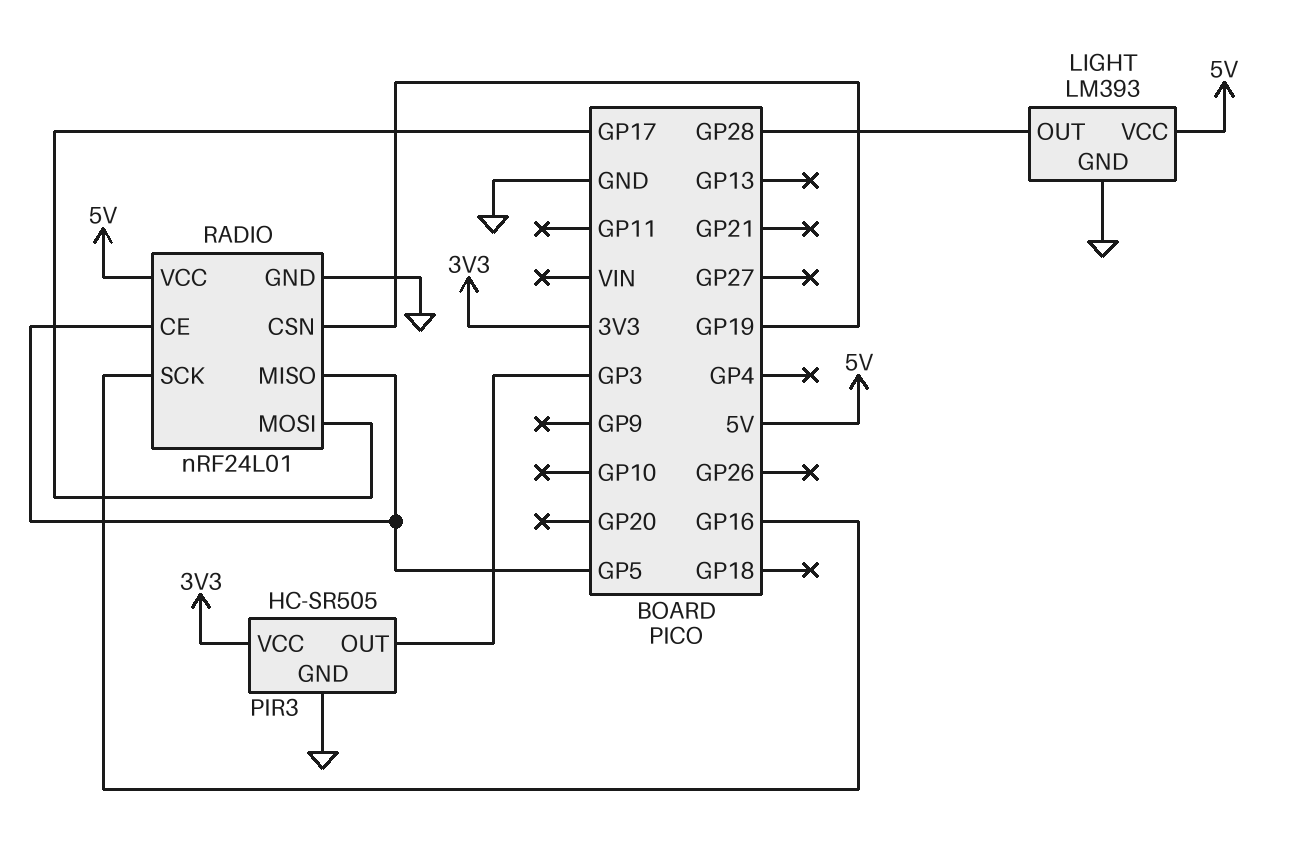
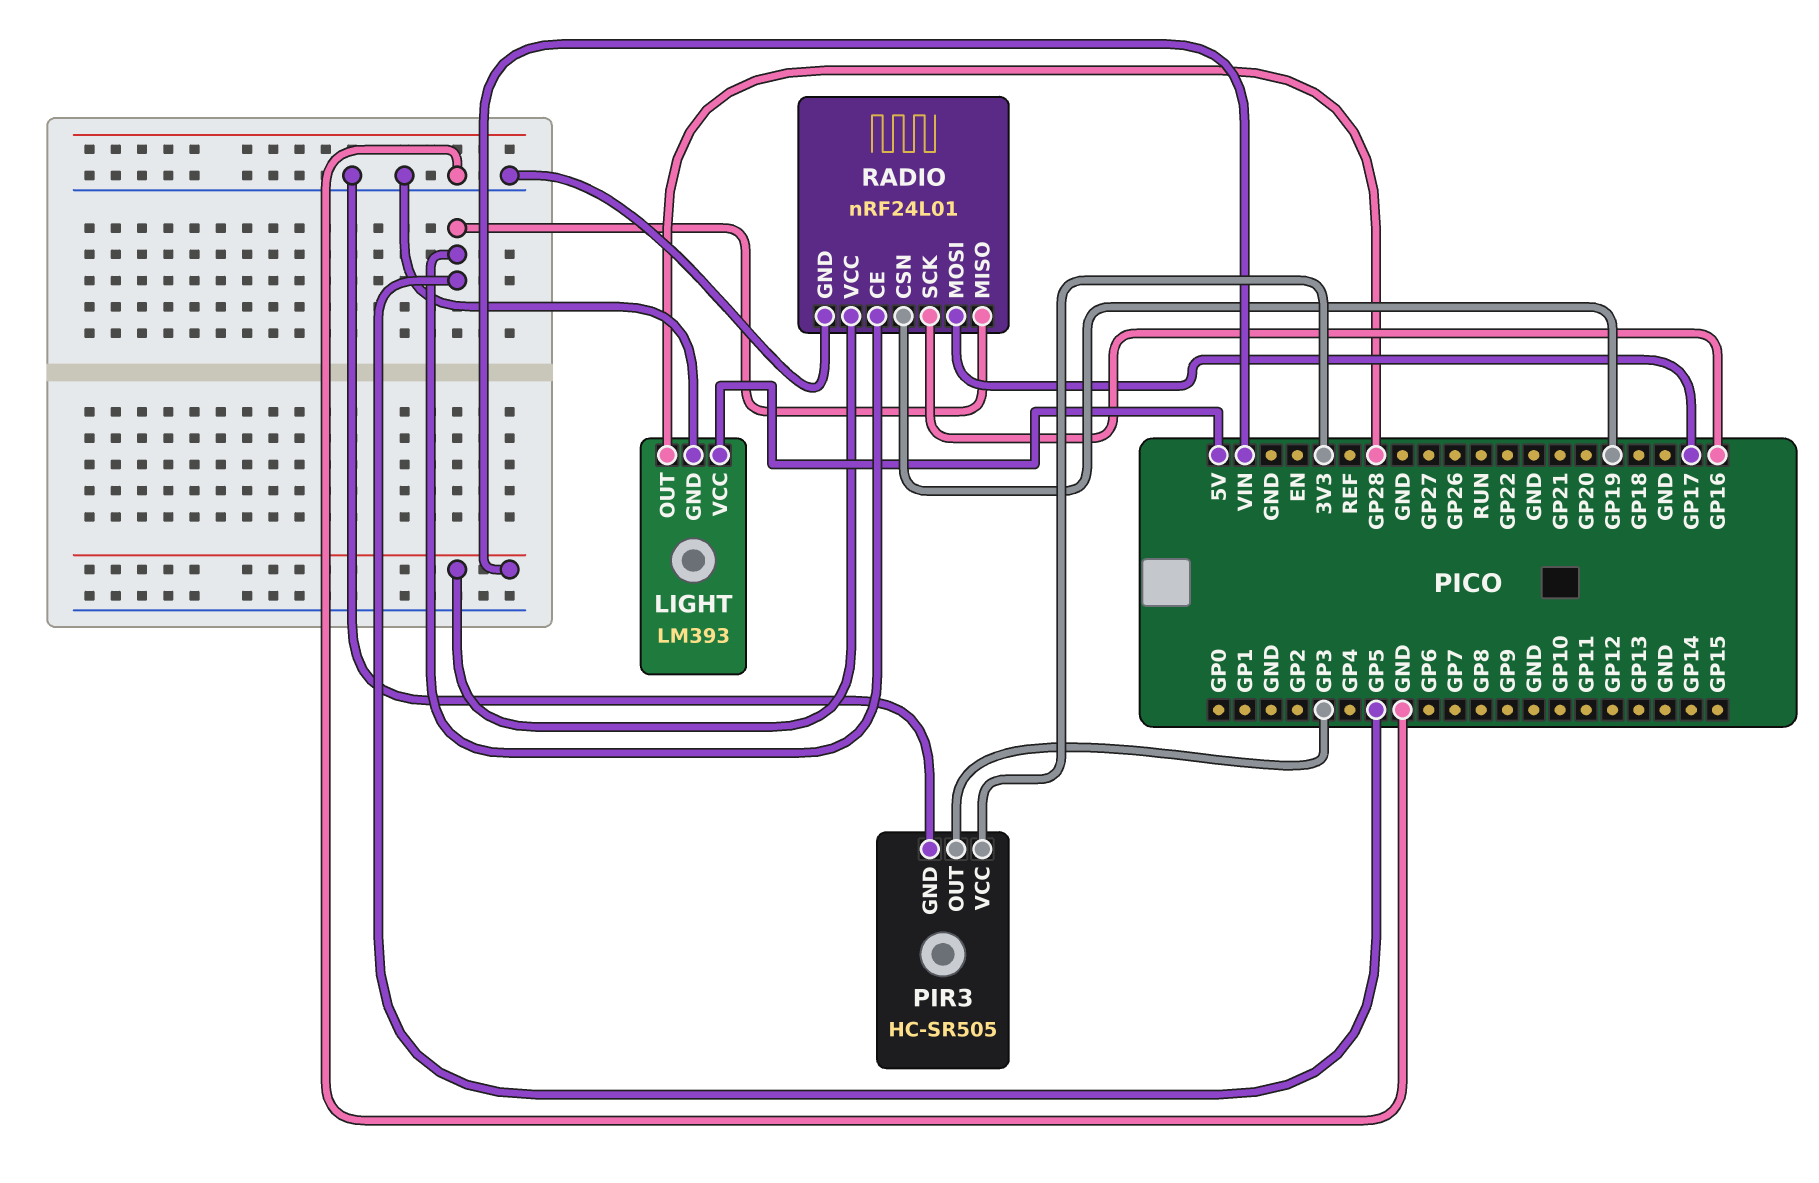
RADIO pin VCC: 5V -> VIN

